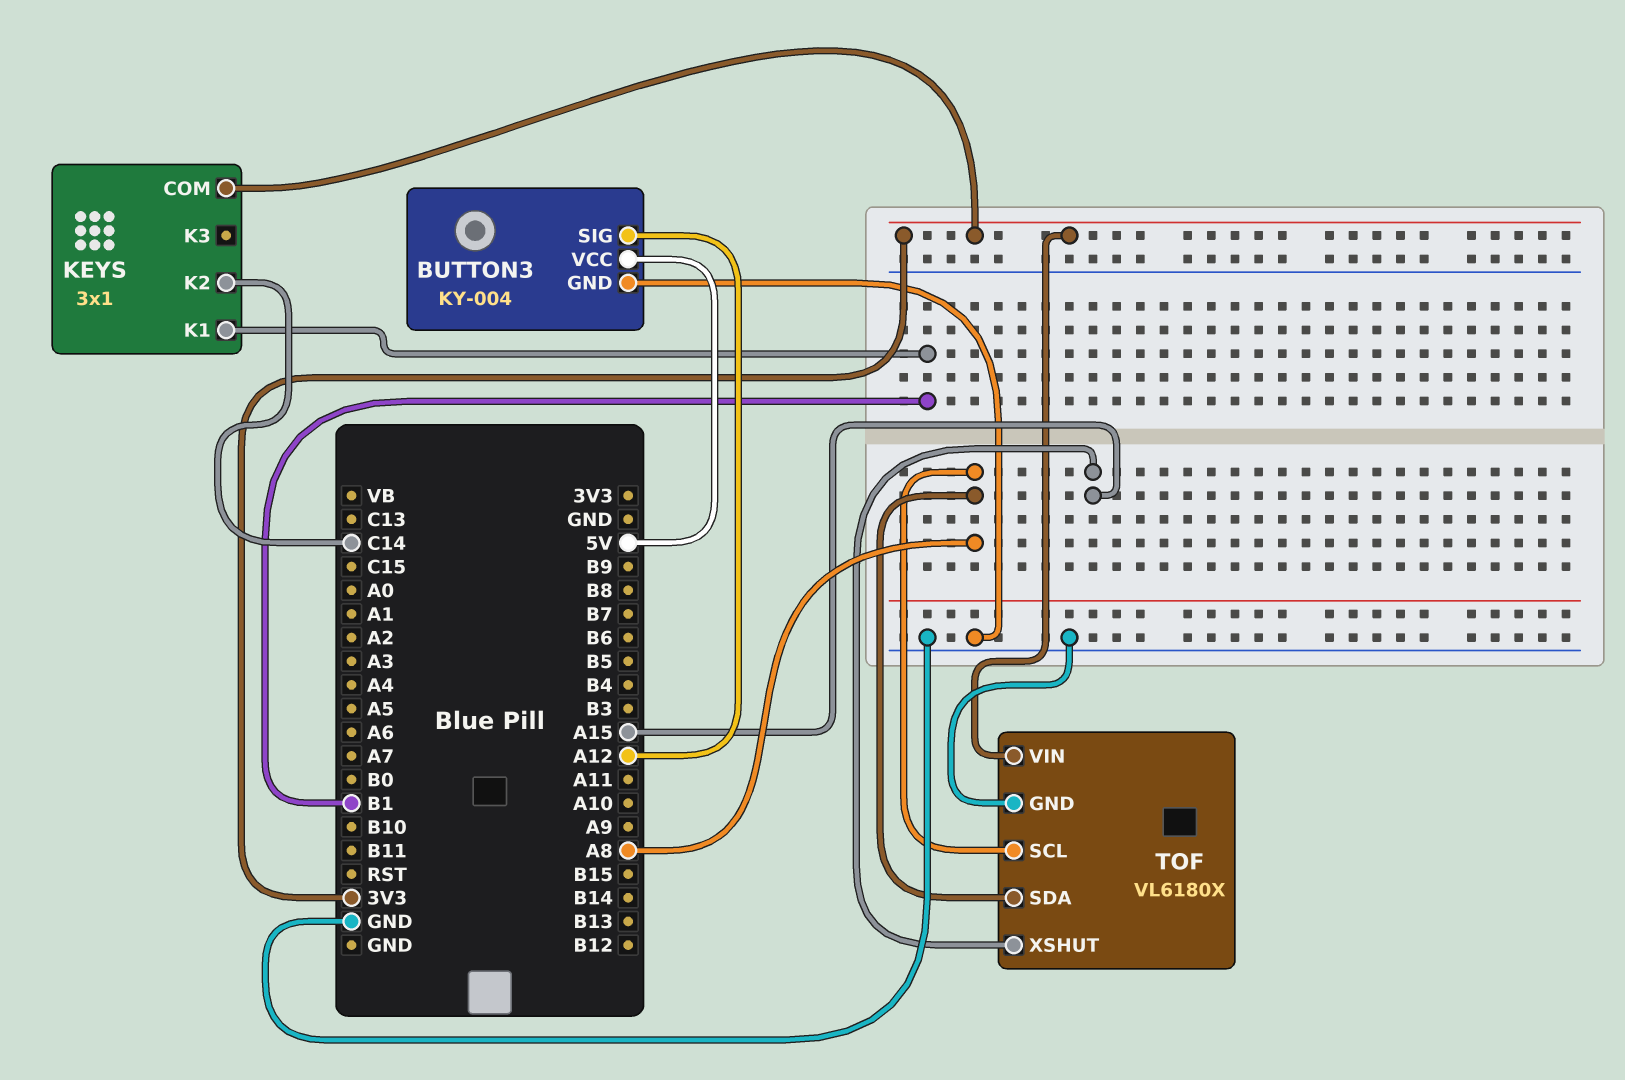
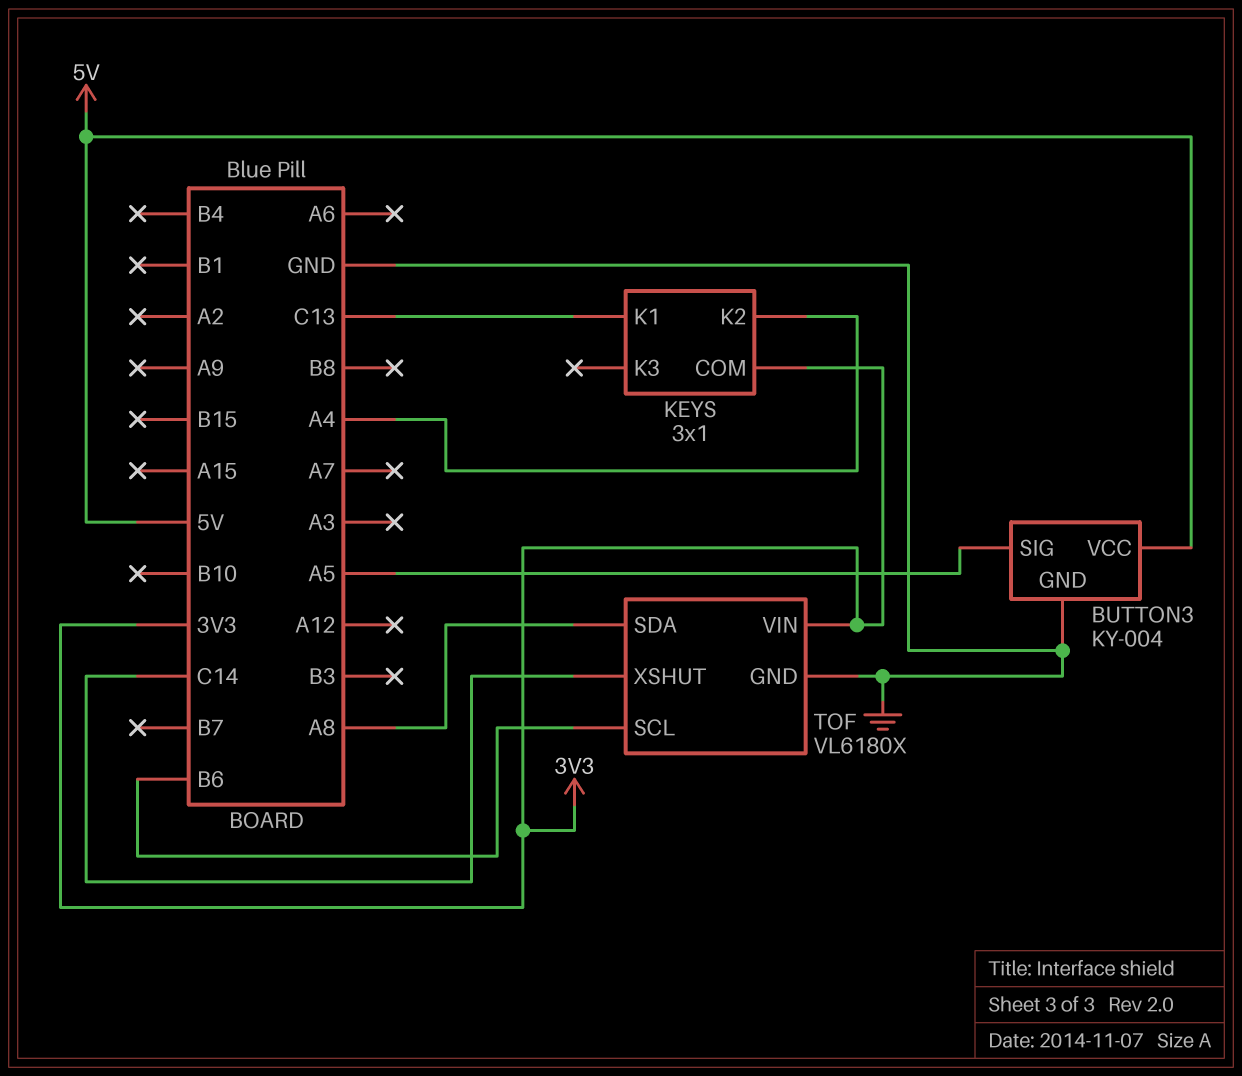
BUTTON3 pin SIG: A12 -> A5
KEYS pin K1: B1 -> C13
KEYS pin K2: C14 -> A4
TOF pin SCL: A8 -> B6
TOF pin XSHUT: A15 -> C14

